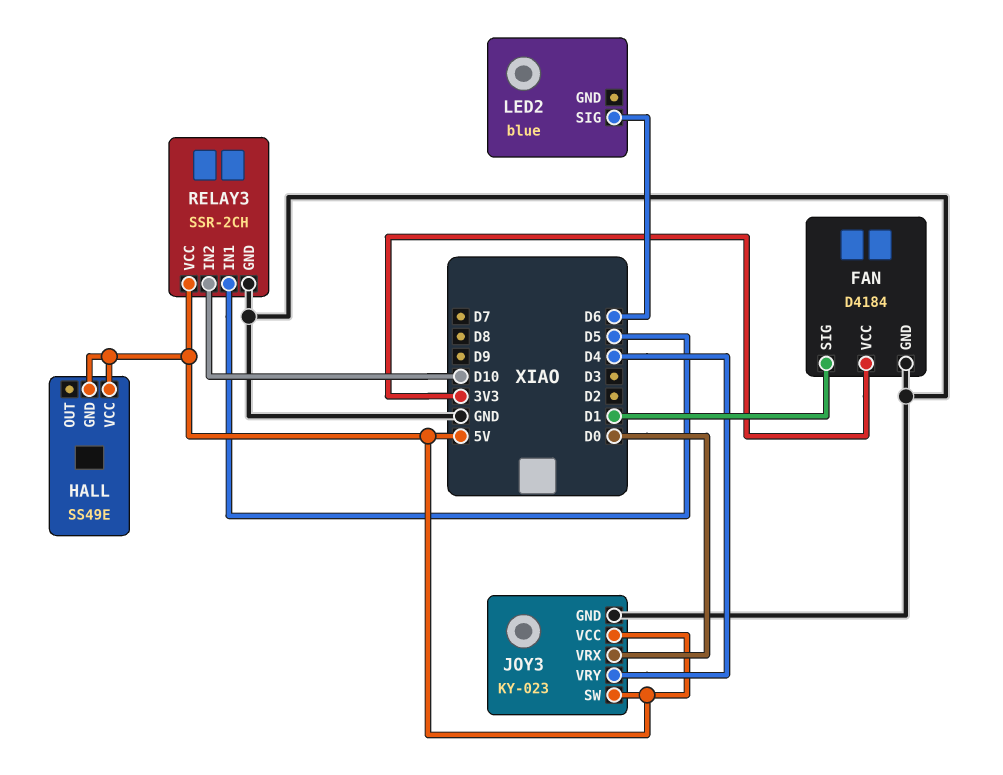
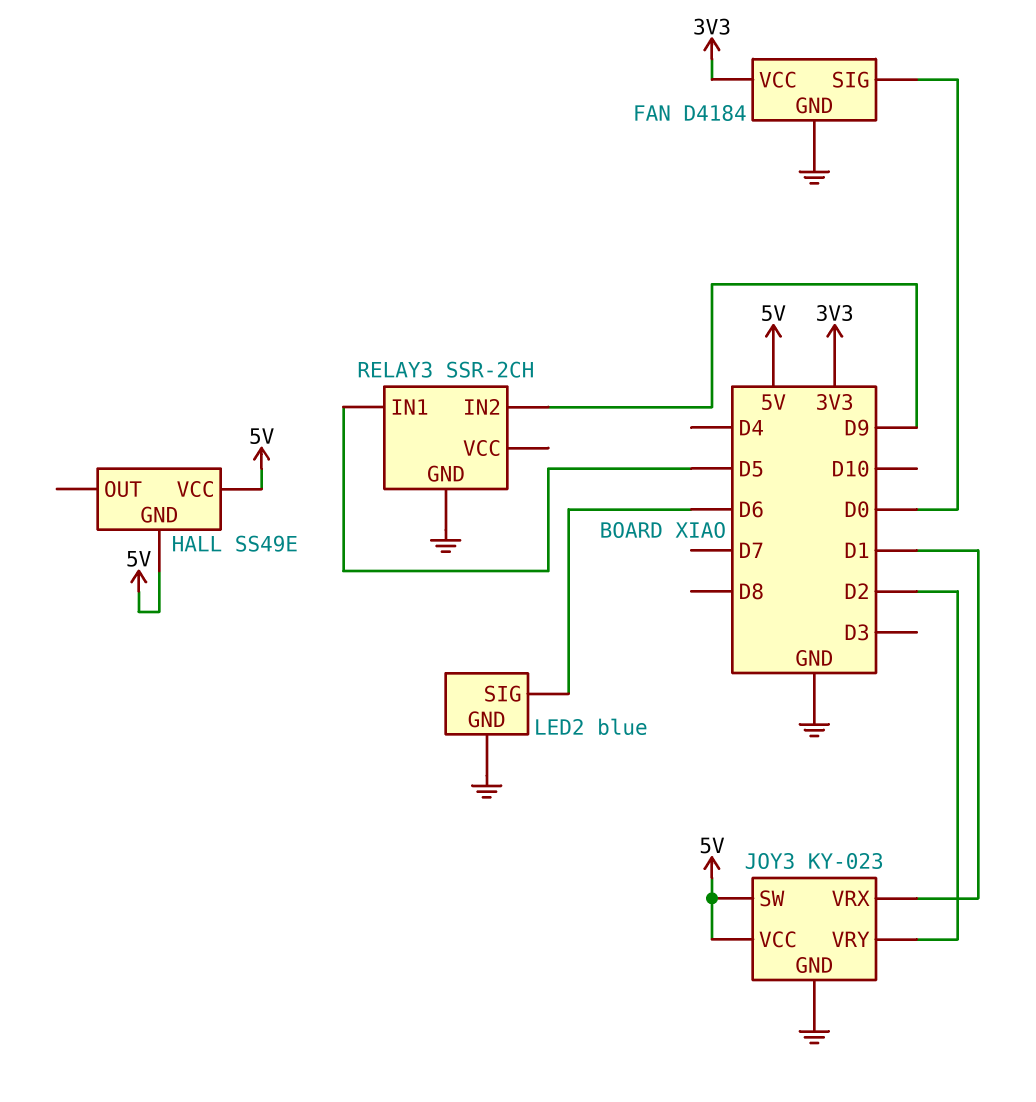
FAN pin SIG: D1 -> D0
JOY3 pin VRX: D0 -> D1
JOY3 pin VRY: D4 -> D2
LED2 pin GND: none -> GND
RELAY3 pin IN2: D10 -> D9
RELAY3 pin VCC: 5V -> none

